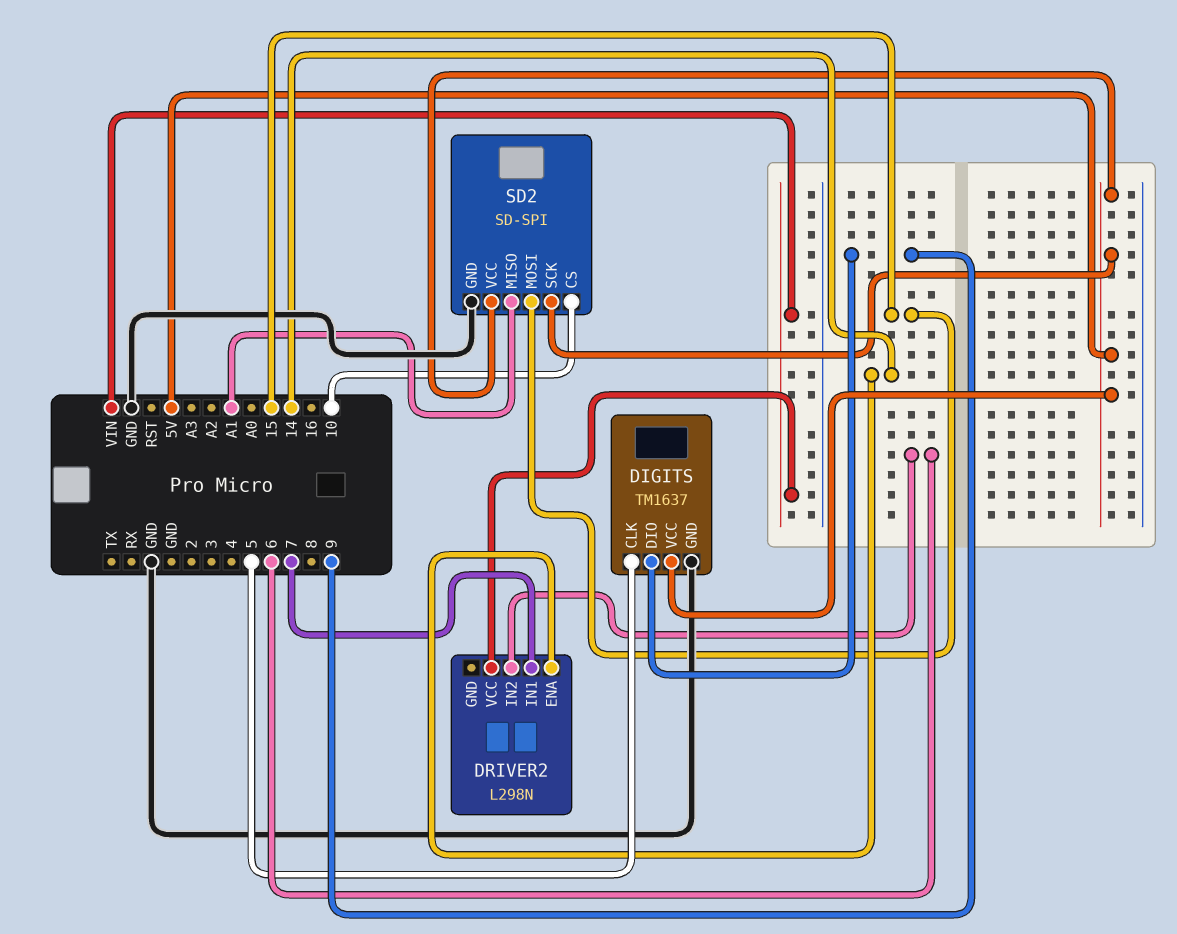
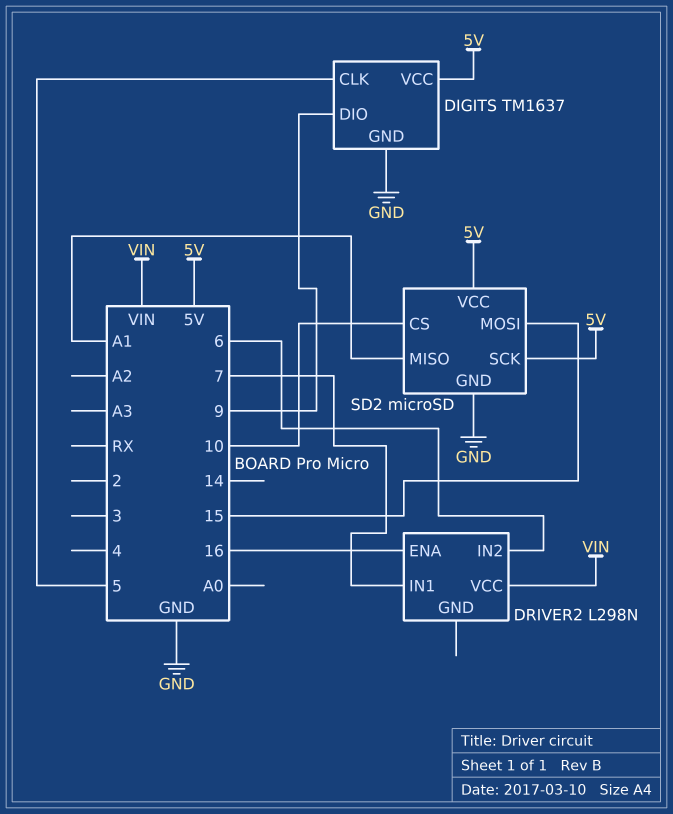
DRIVER2 pin ENA: 14 -> 16
SD2: SD-SPI -> microSD

